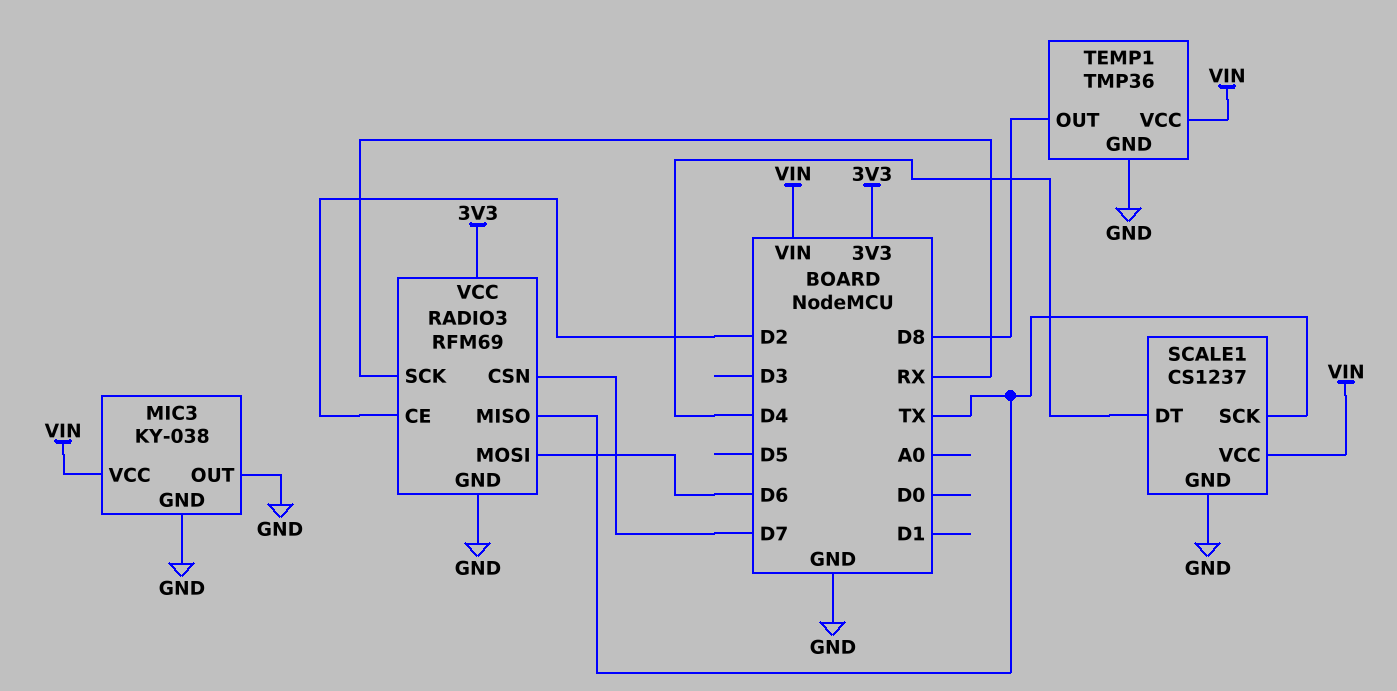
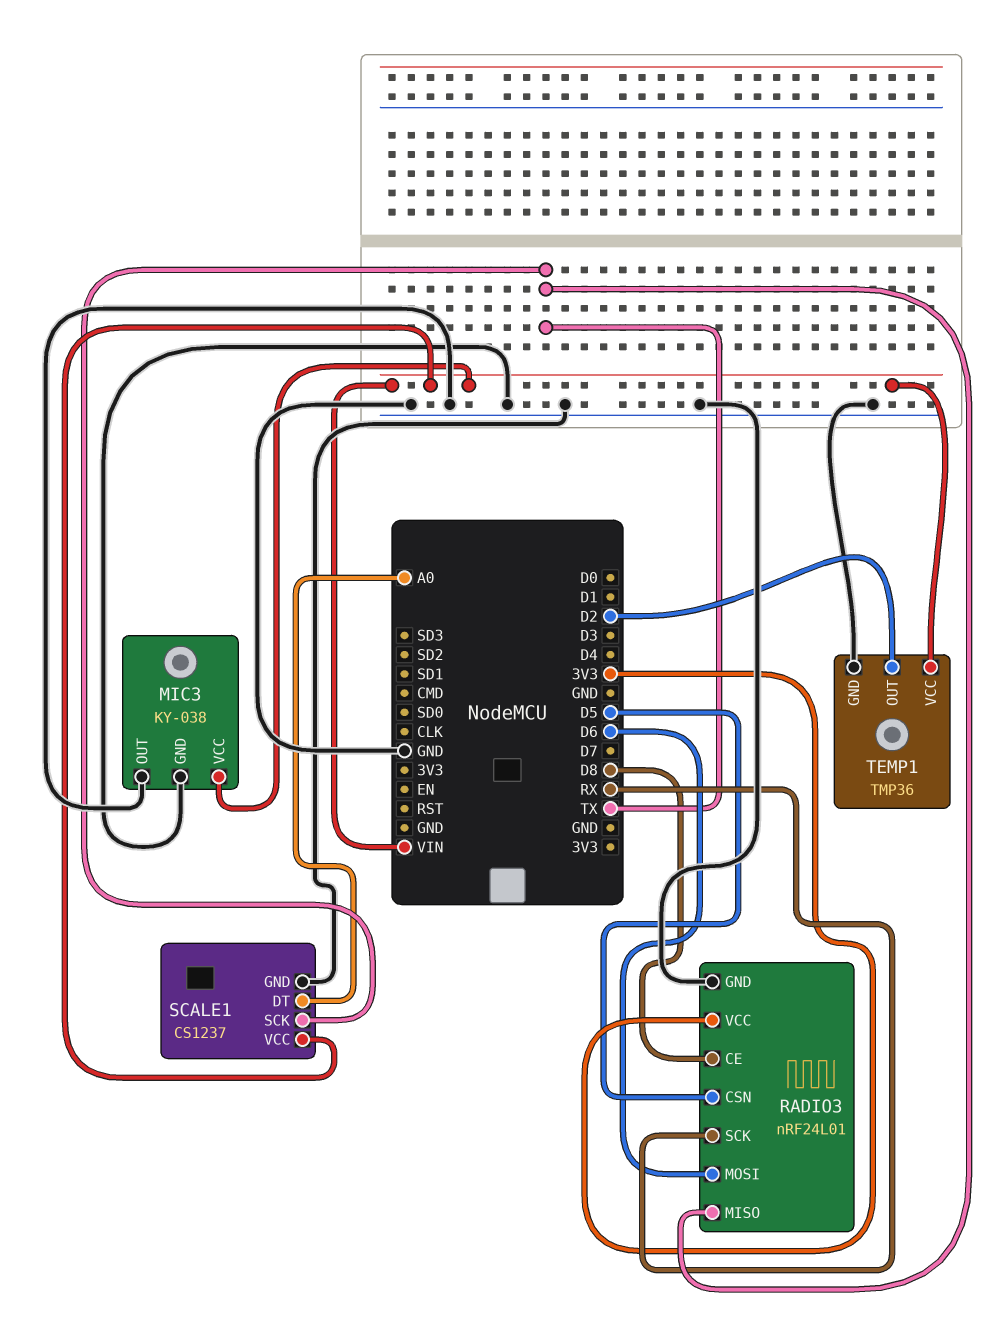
RADIO3: RFM69 -> nRF24L01
RADIO3 pin CE: D2 -> D8
RADIO3 pin CSN: D7 -> D5
SCALE1 pin DT: D4 -> A0
TEMP1 pin OUT: D8 -> D2

